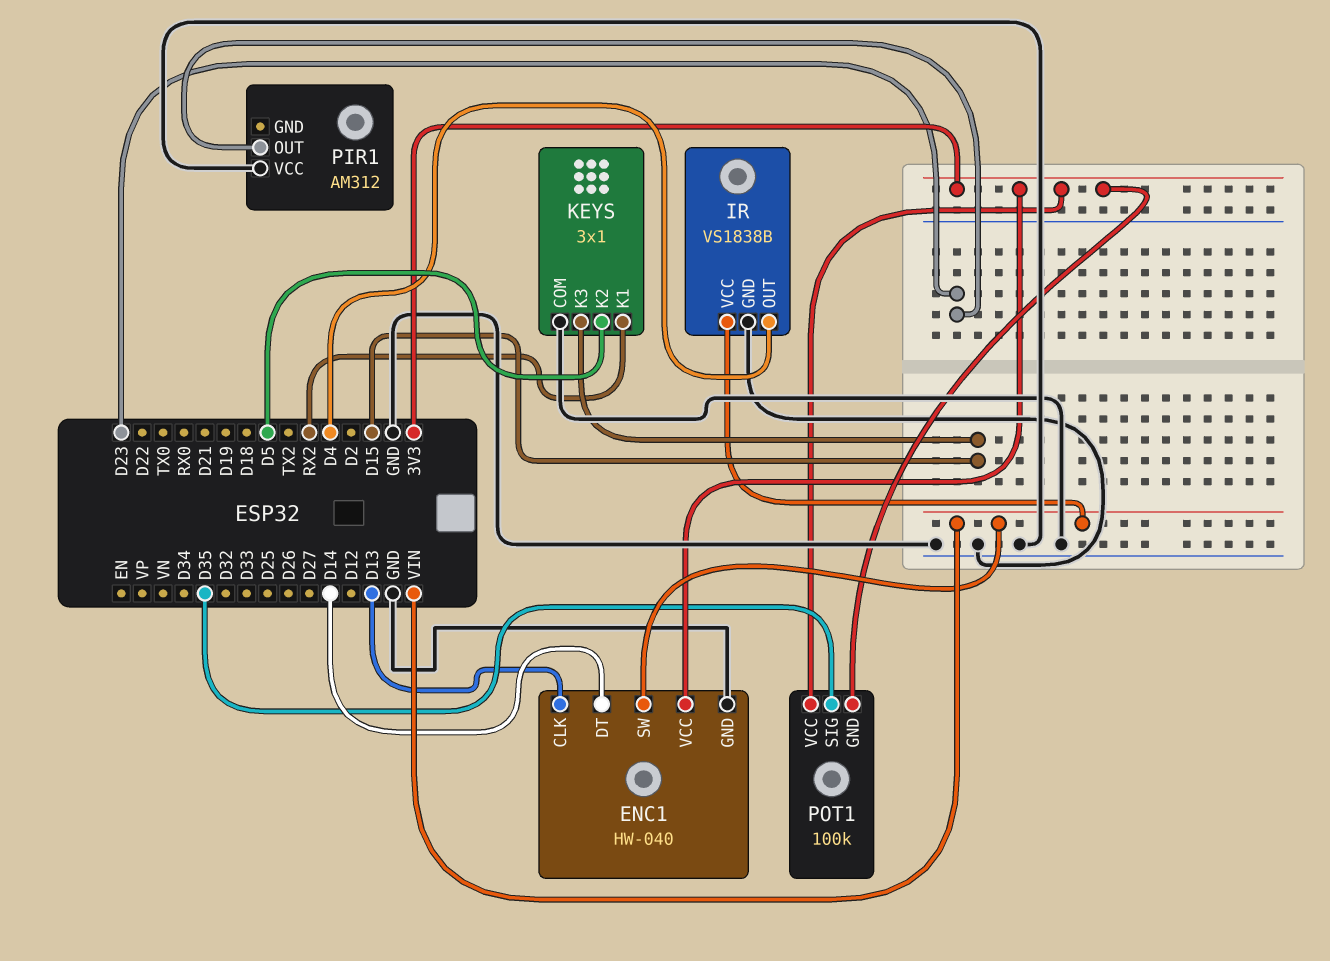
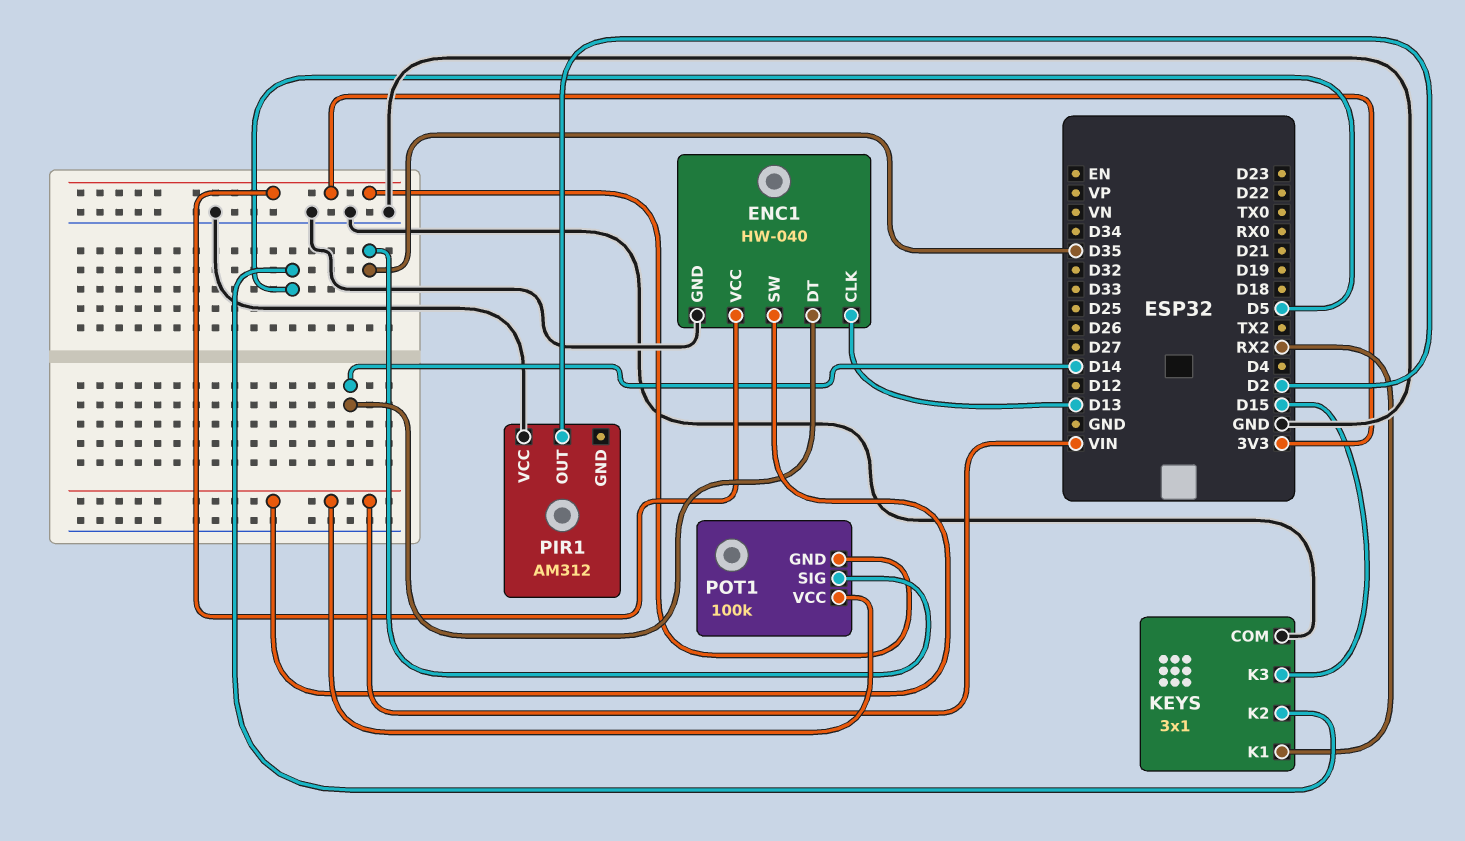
IR: VS1838B -> none
IR pin GND: GND -> none
IR pin OUT: D4 -> none
IR pin VCC: VIN -> none
PIR1 pin OUT: D23 -> D2
POT1 pin VCC: 3V3 -> VIN

